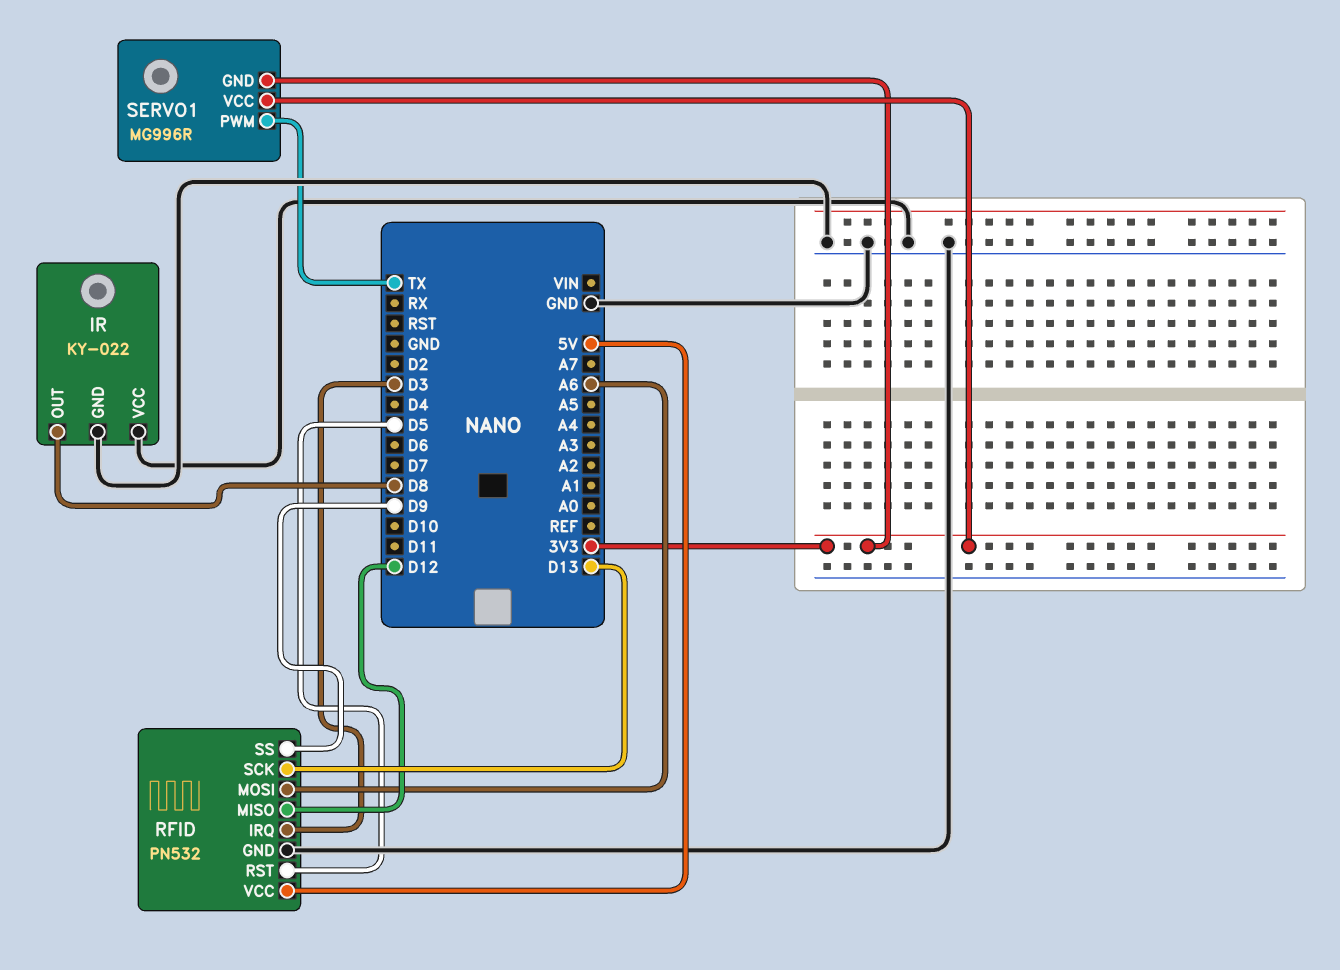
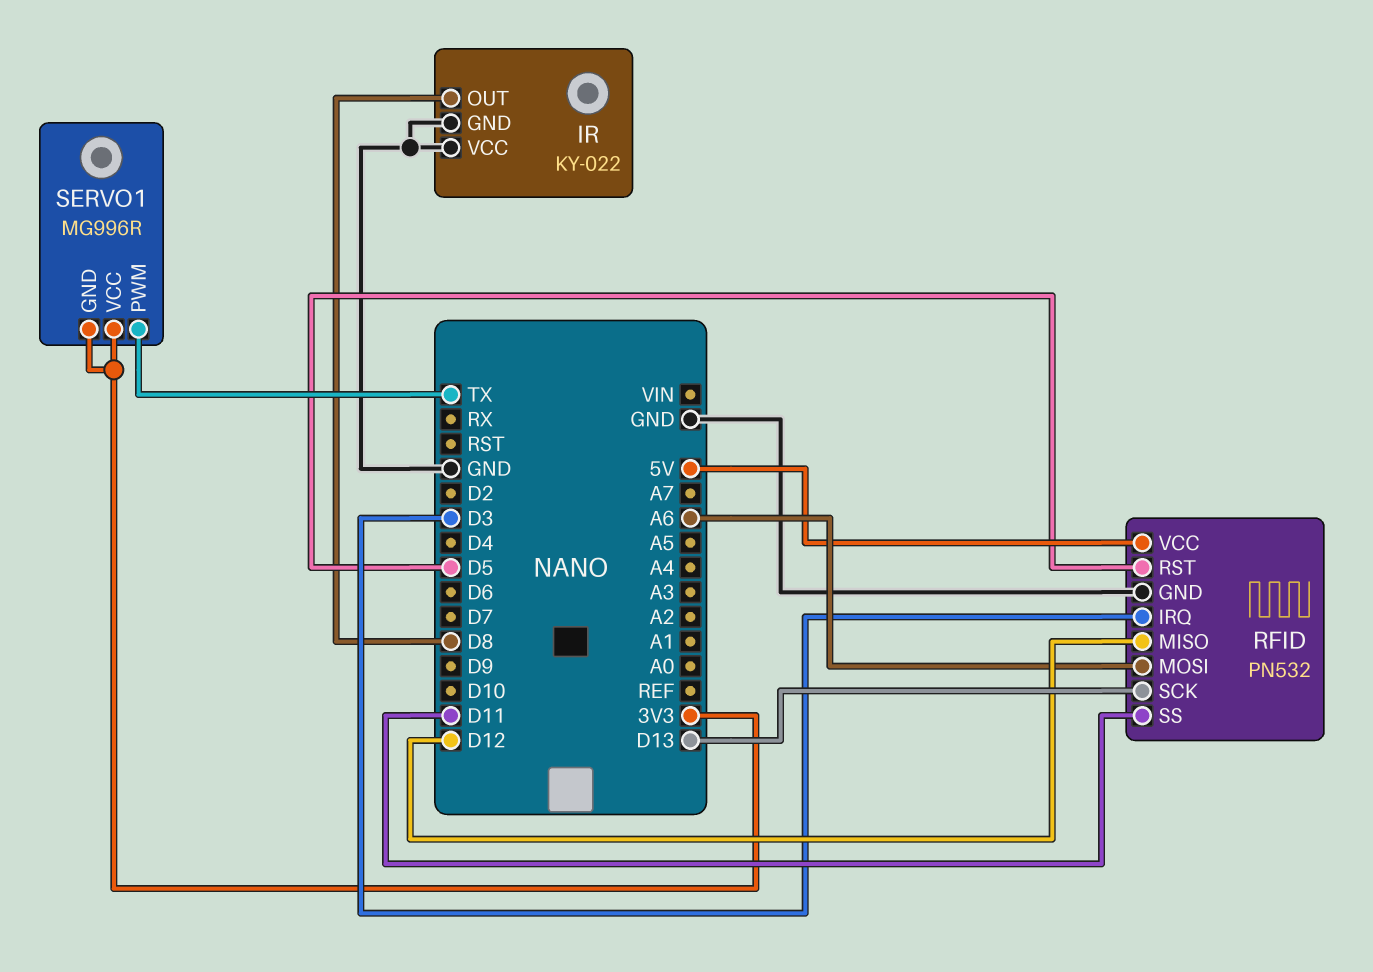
RFID pin SS: D9 -> D11

